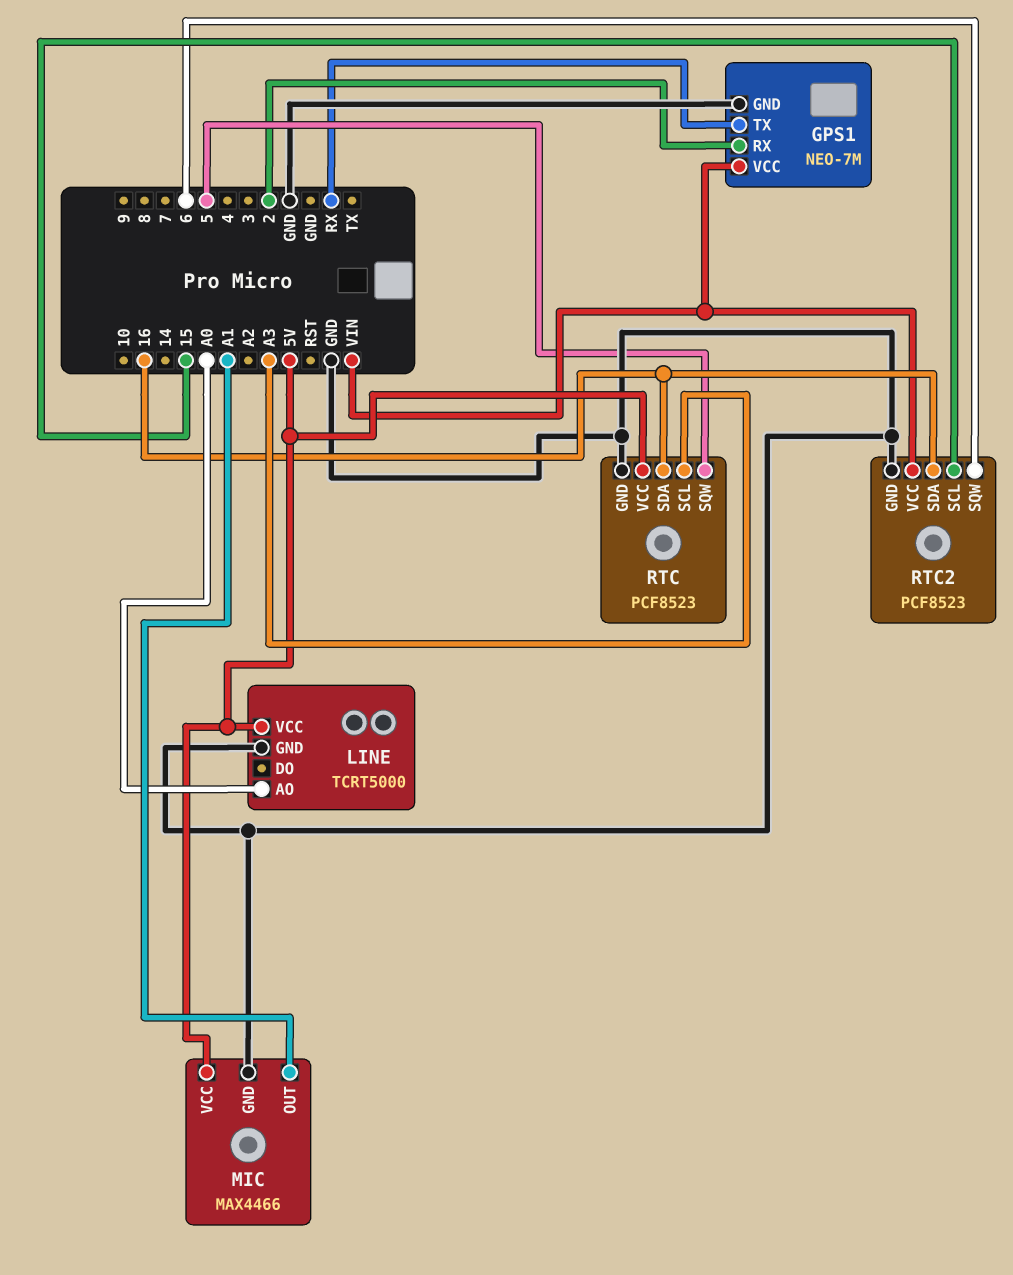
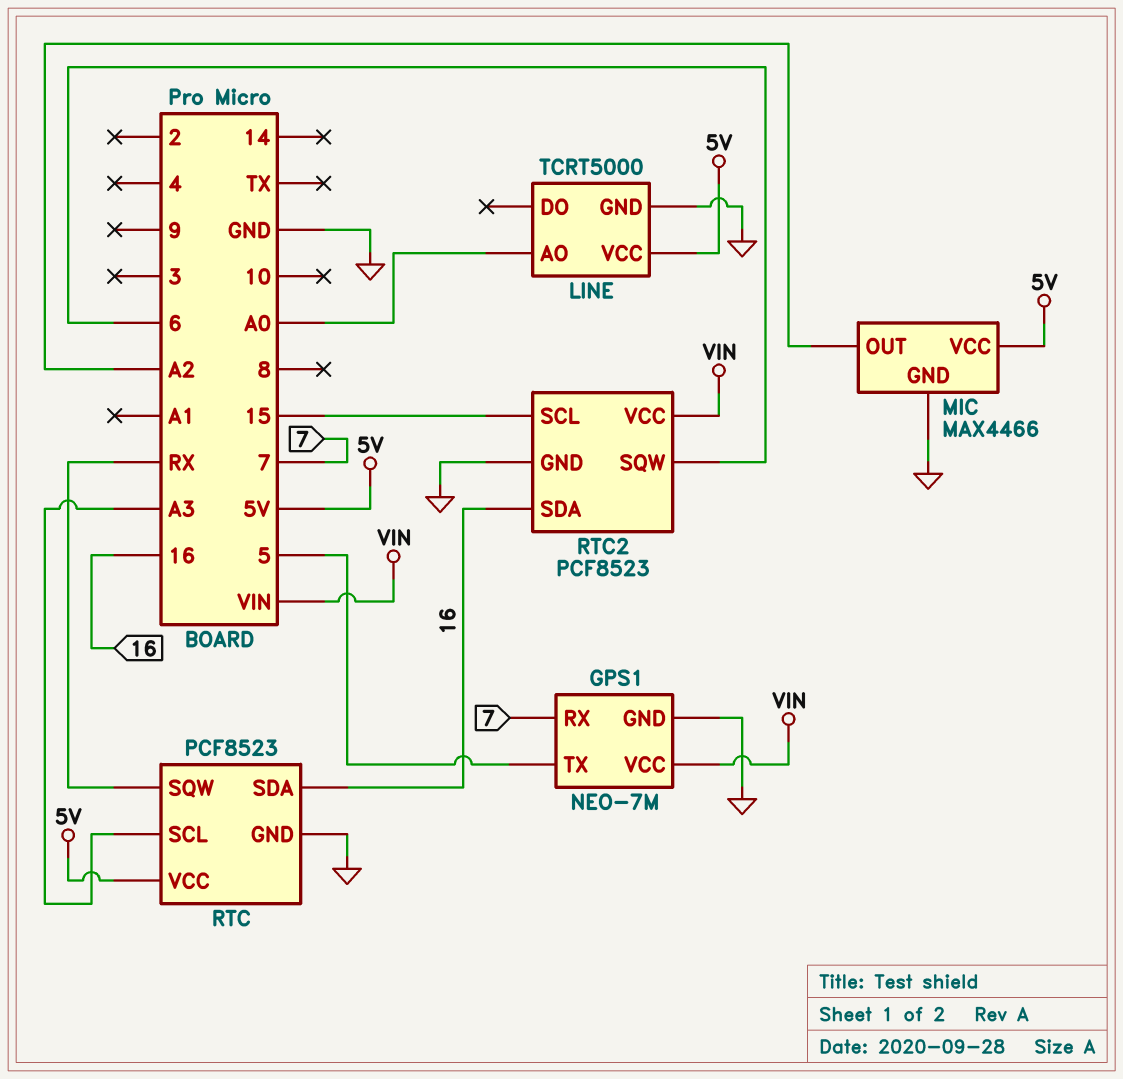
GPS1 pin RX: 2 -> 7
GPS1 pin TX: RX -> 5
MIC pin OUT: A1 -> A2
RTC pin SQW: 5 -> RX

